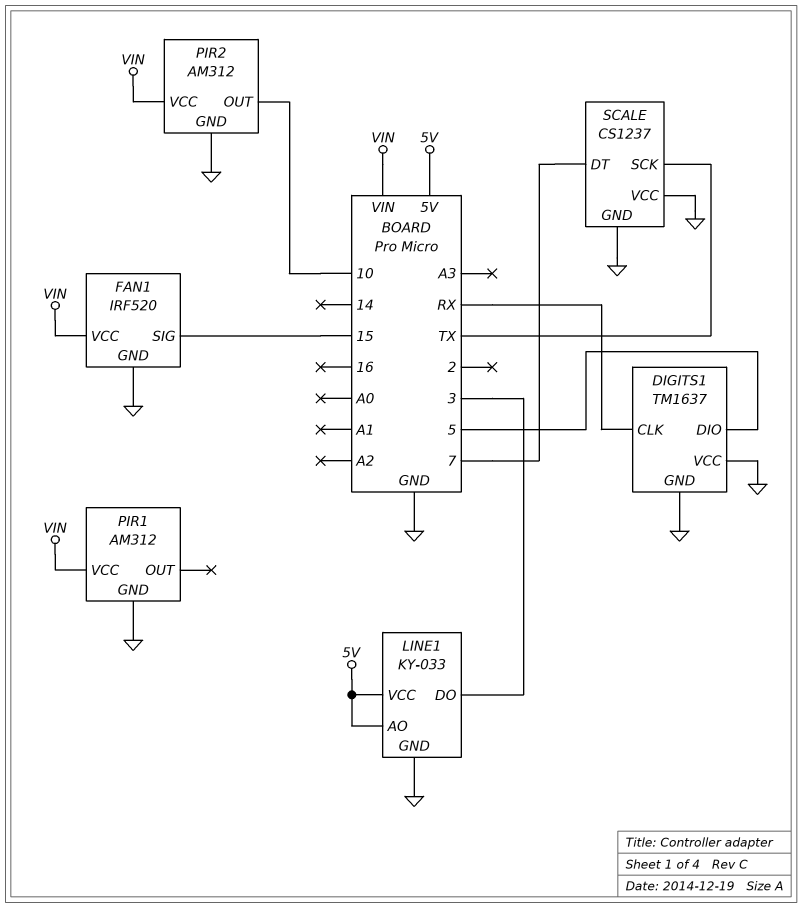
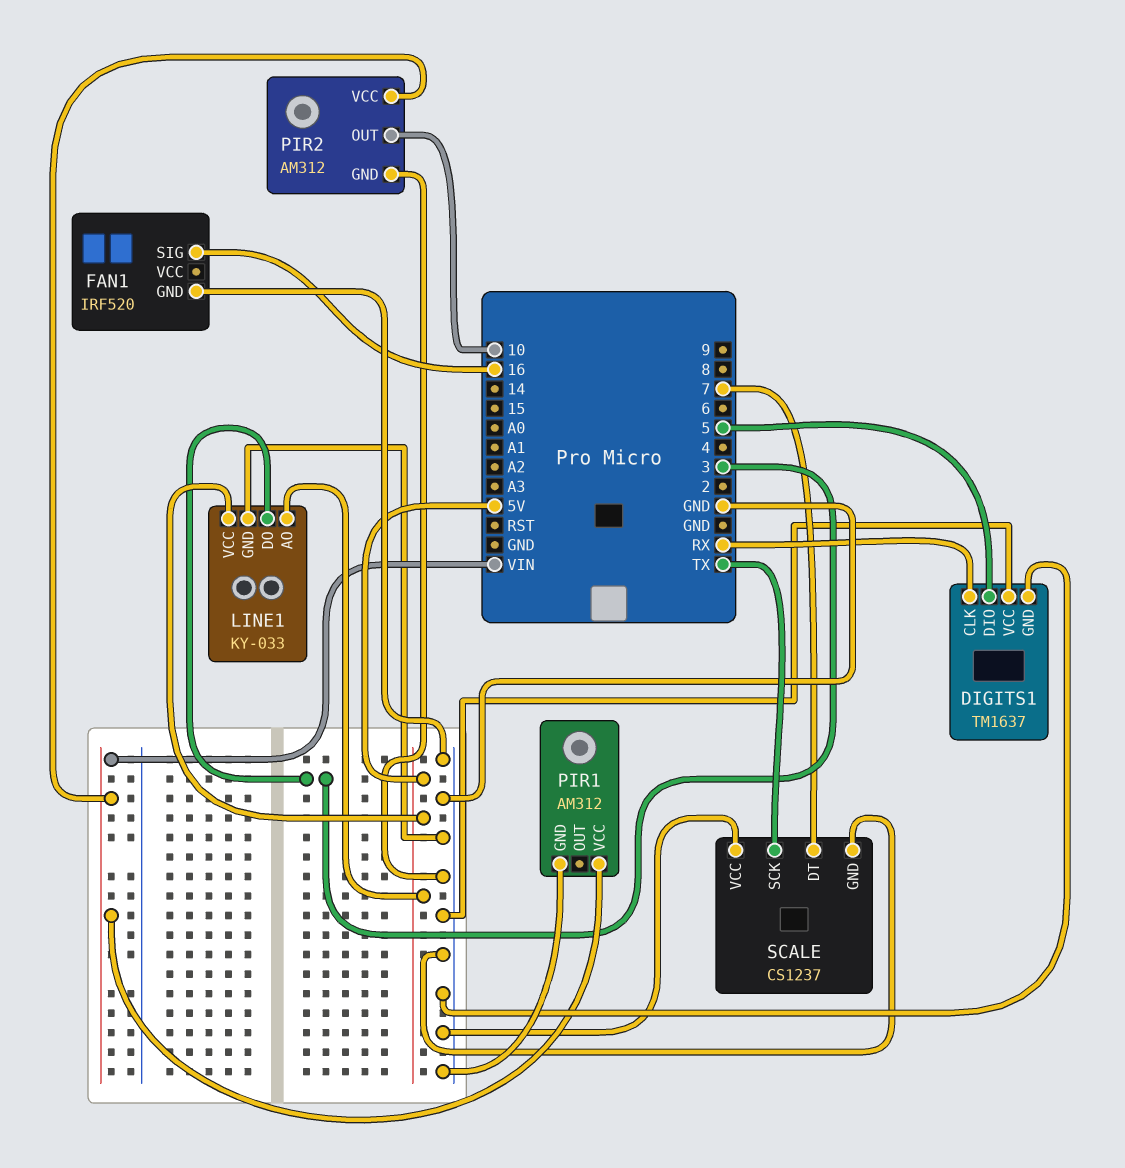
FAN1 pin SIG: 15 -> 16
FAN1 pin VCC: VIN -> none

